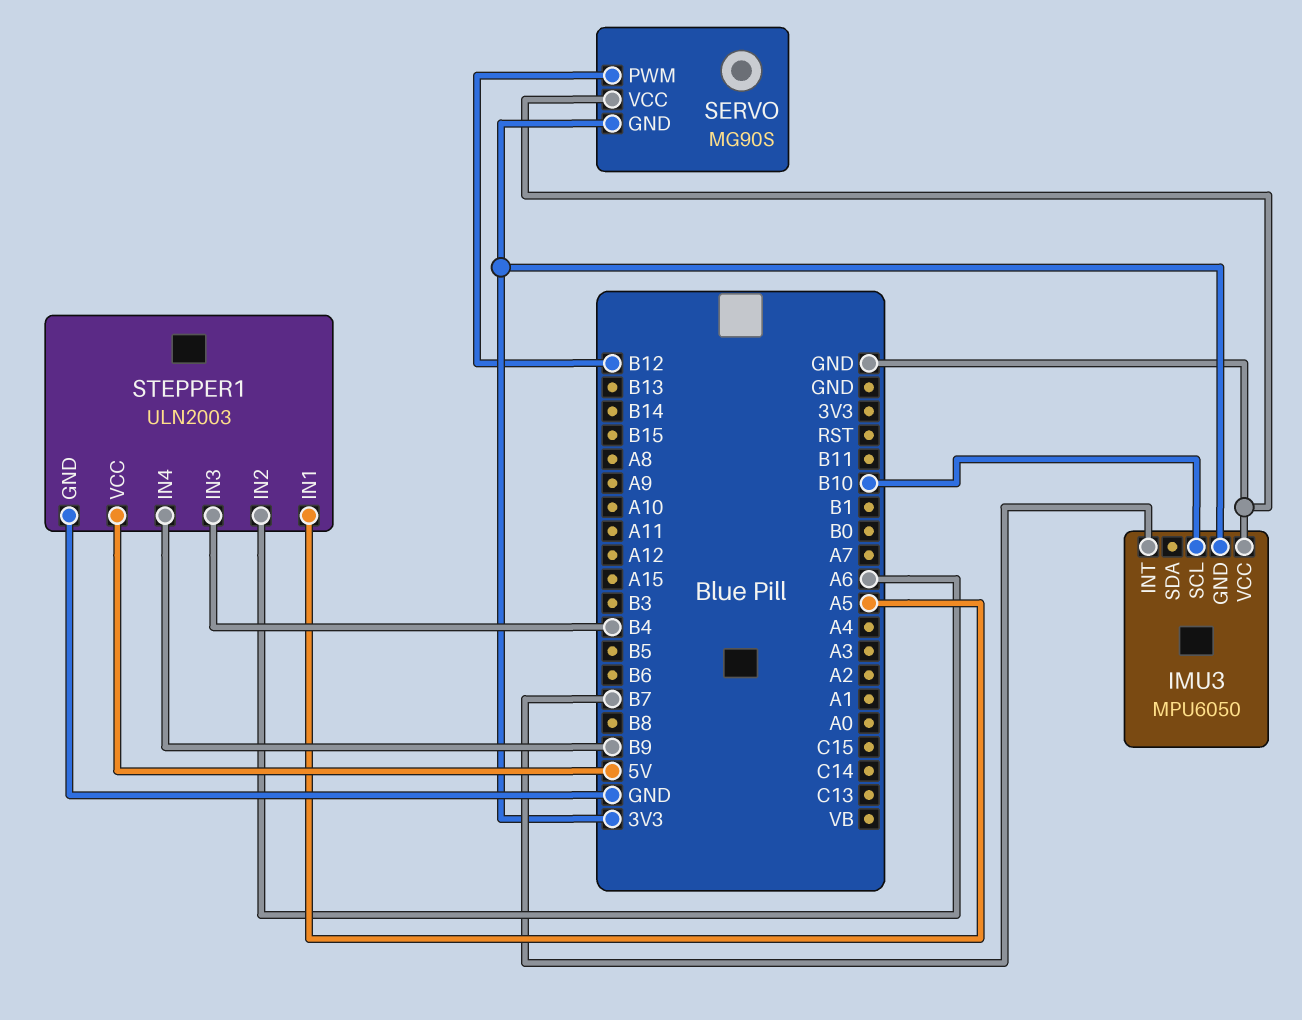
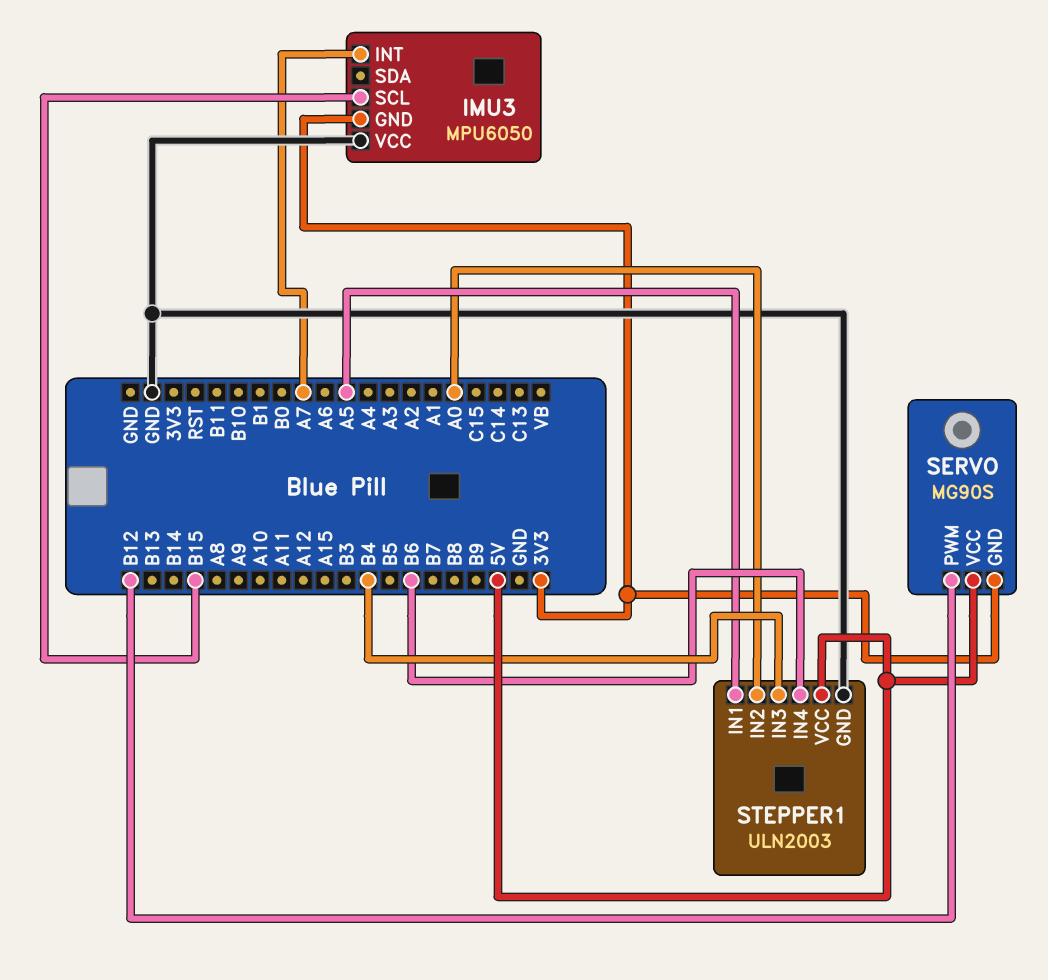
IMU3 pin INT: B7 -> A7
IMU3 pin SCL: B10 -> B15
SERVO pin VCC: GND -> 5V
STEPPER1 pin IN2: A6 -> A0
STEPPER1 pin IN4: B9 -> B6

